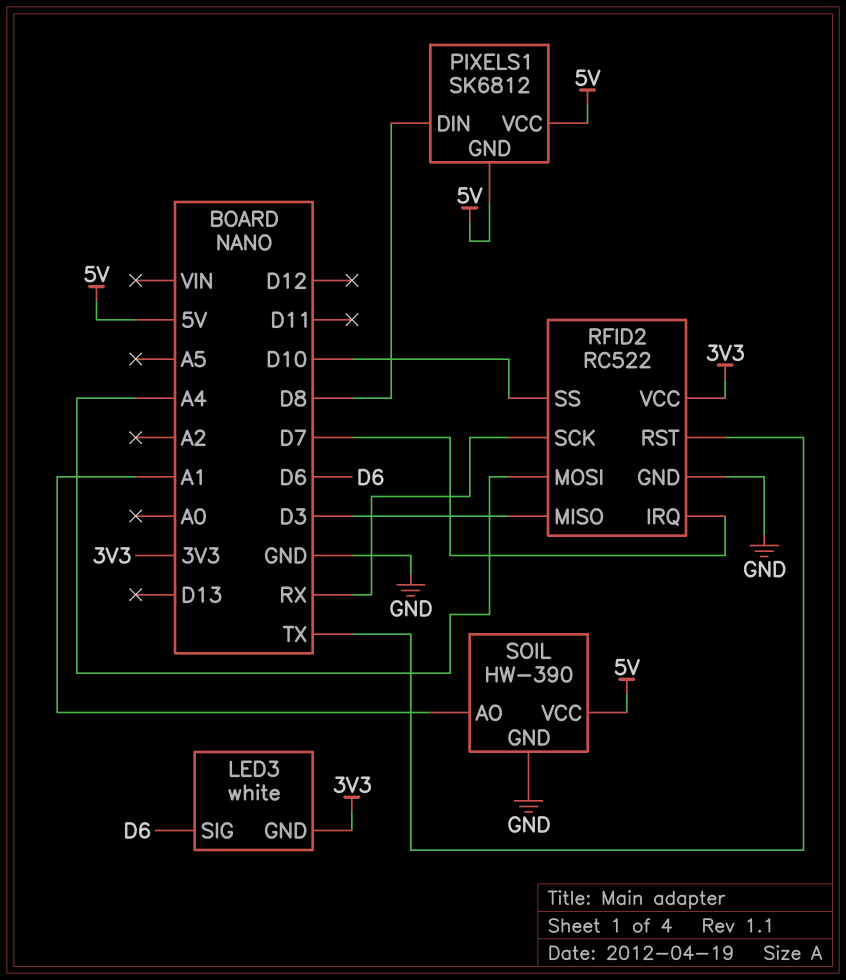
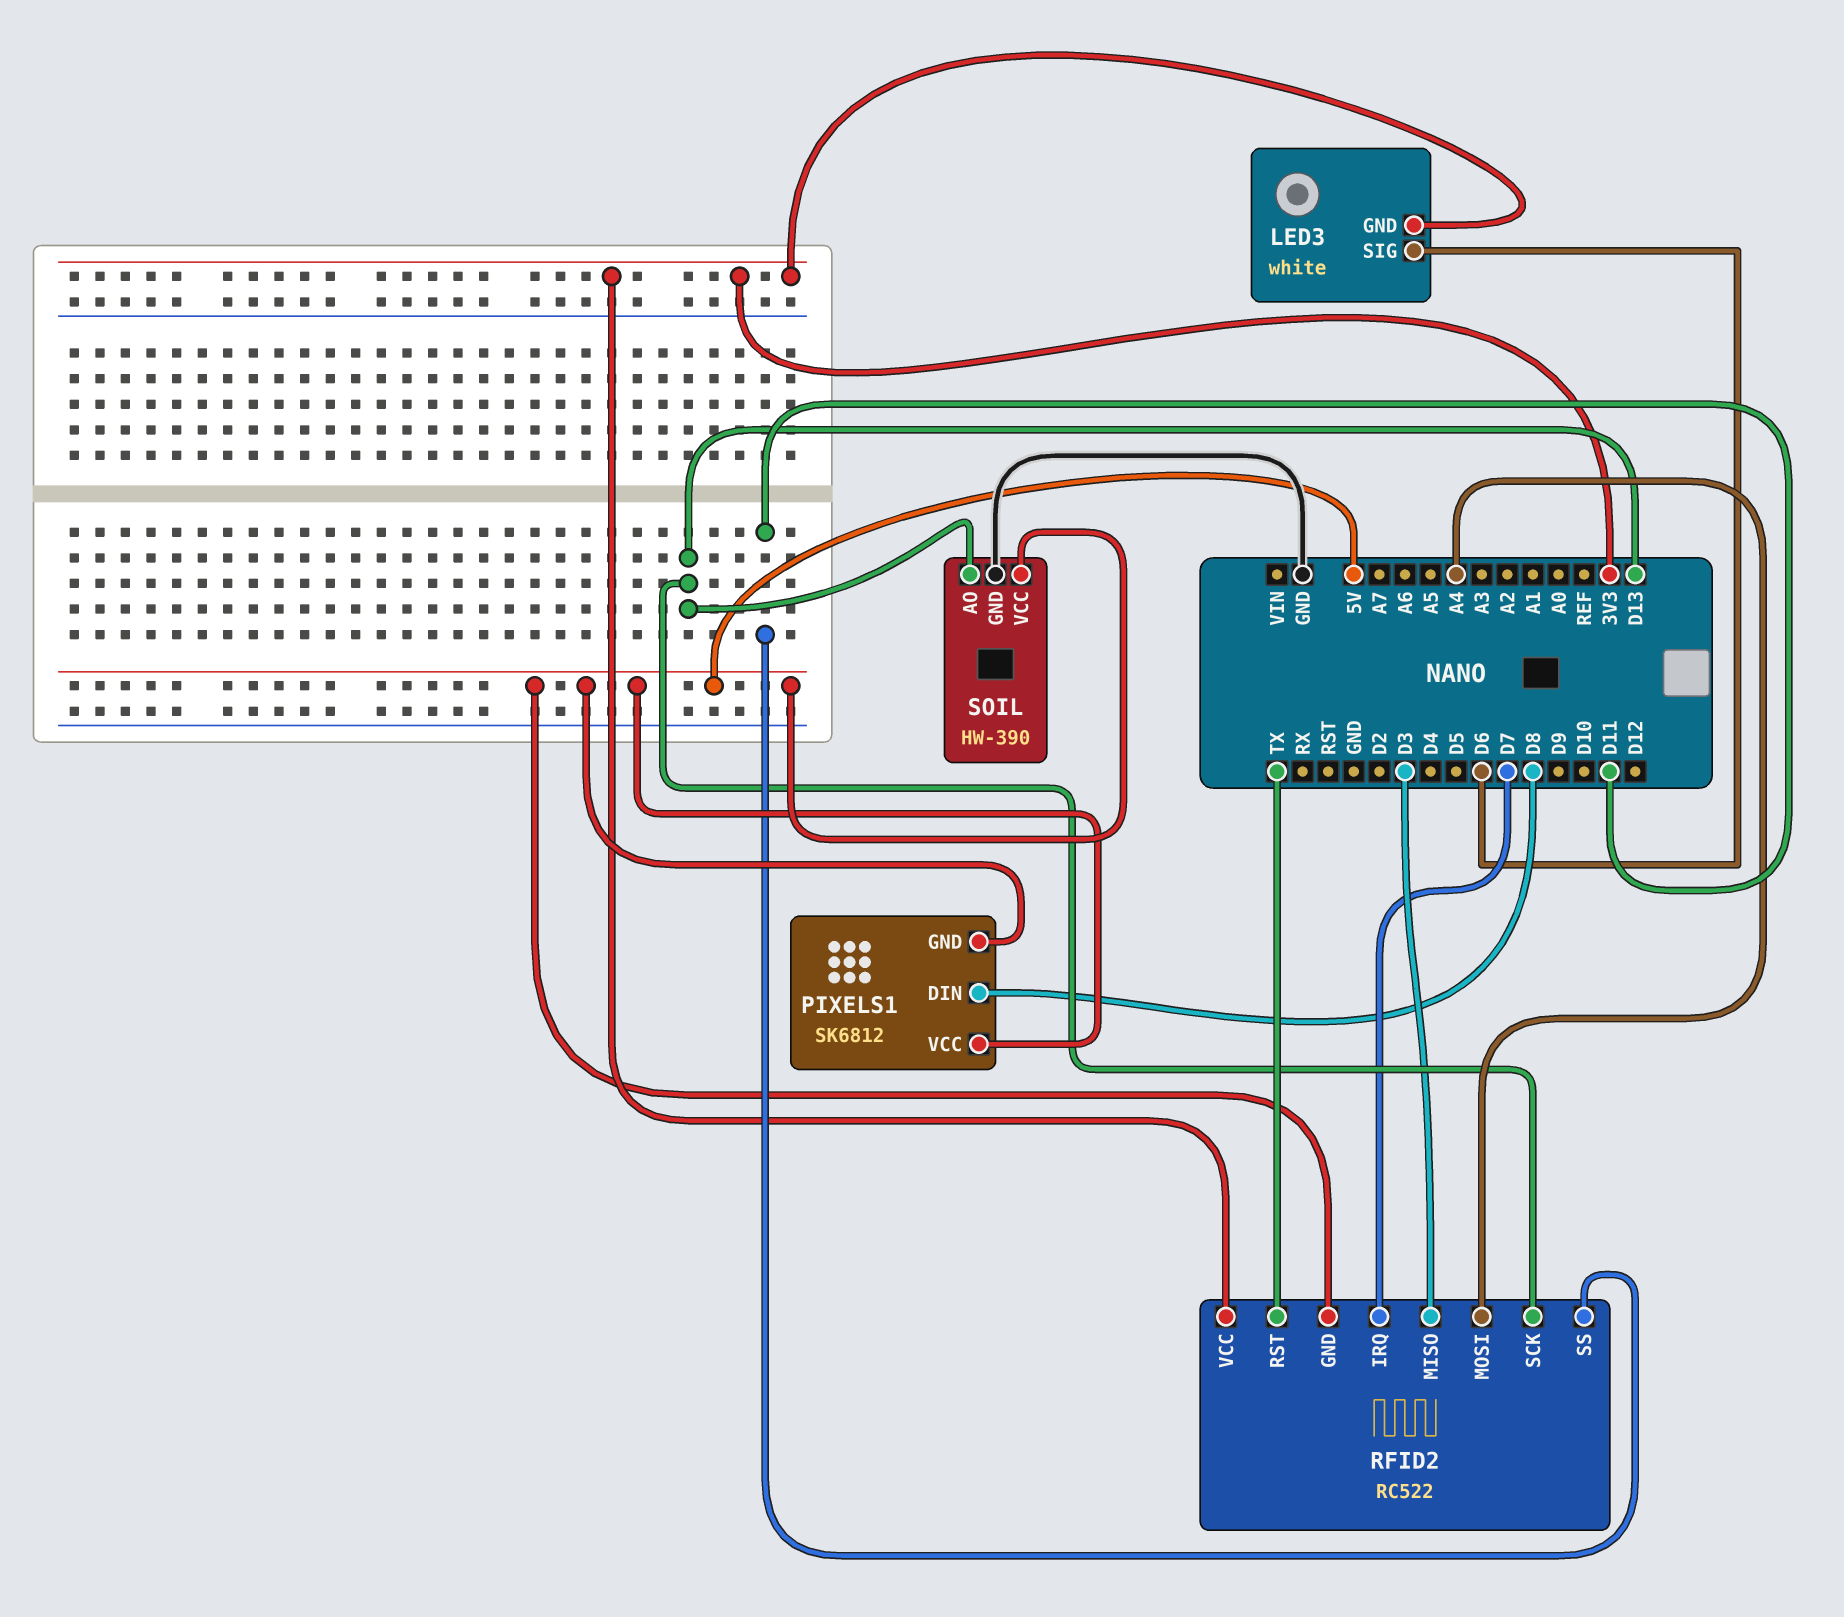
RFID2 pin GND: GND -> 5V
RFID2 pin SCK: RX -> D13
RFID2 pin SS: D10 -> D11
SOIL pin AO: A1 -> D13

